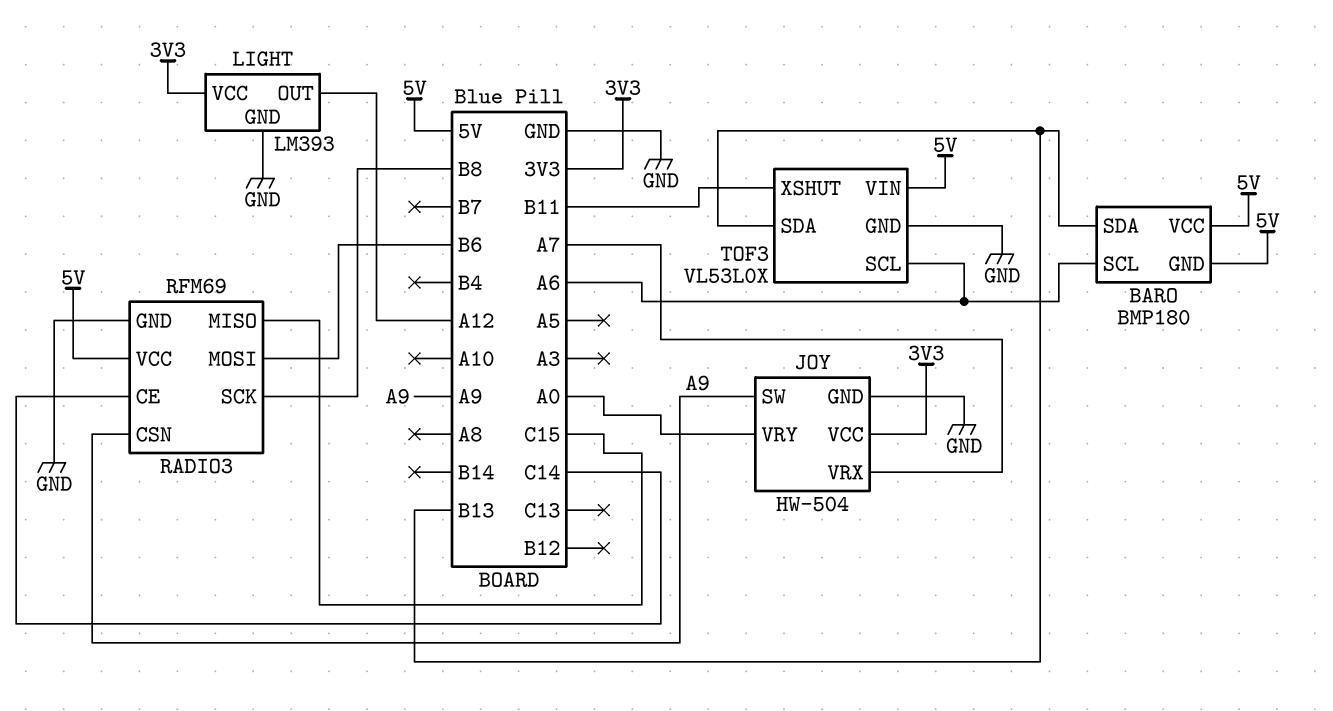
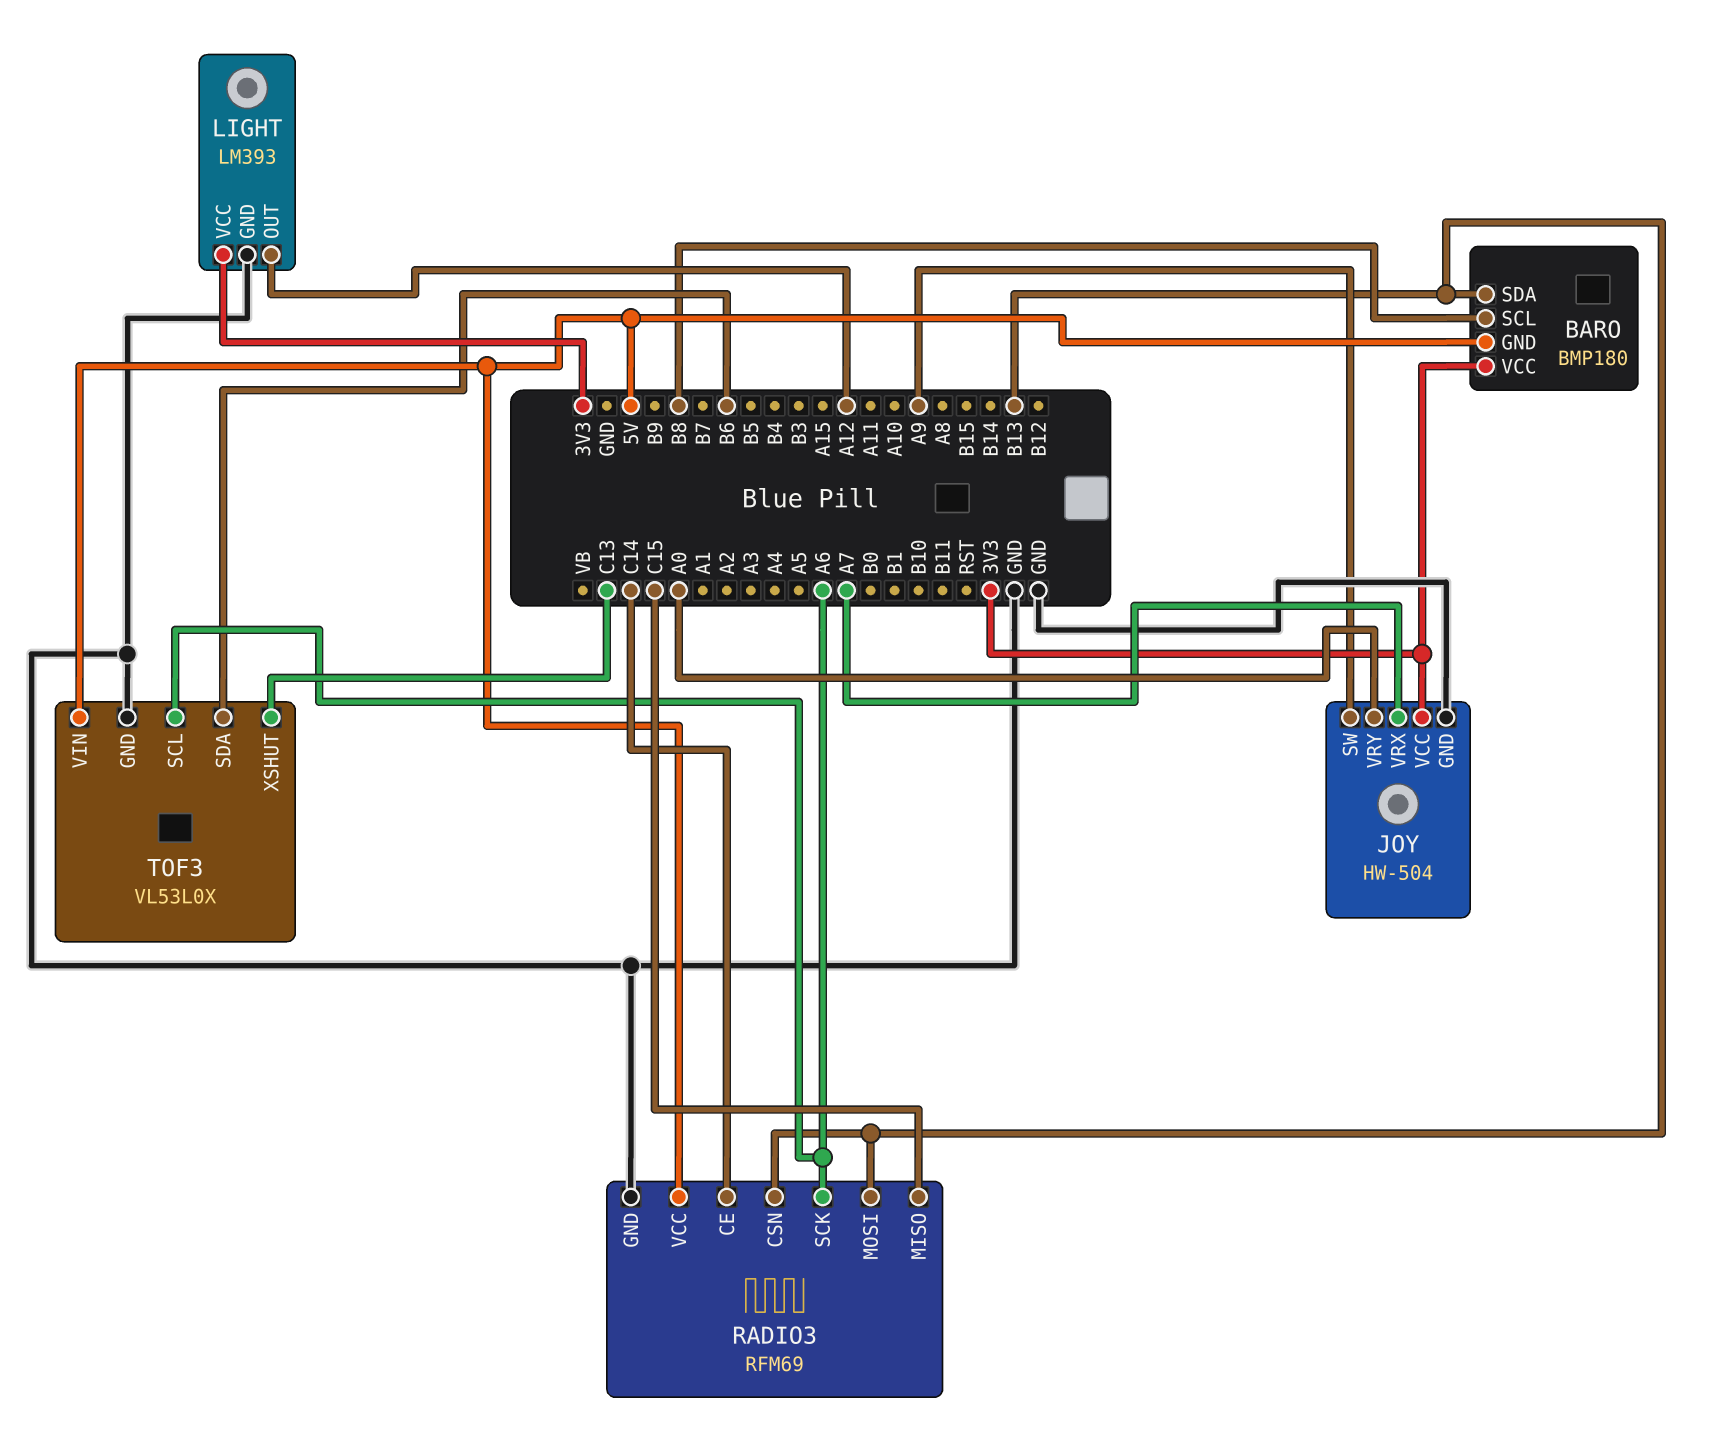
BARO pin SCL: A6 -> B8
BARO pin VCC: 5V -> 3V3
RADIO3 pin CSN: A9 -> B13
RADIO3 pin MOSI: B6 -> B13
RADIO3 pin SCK: B8 -> A6
TOF3 pin SDA: B13 -> B6
TOF3 pin XSHUT: B11 -> C13

